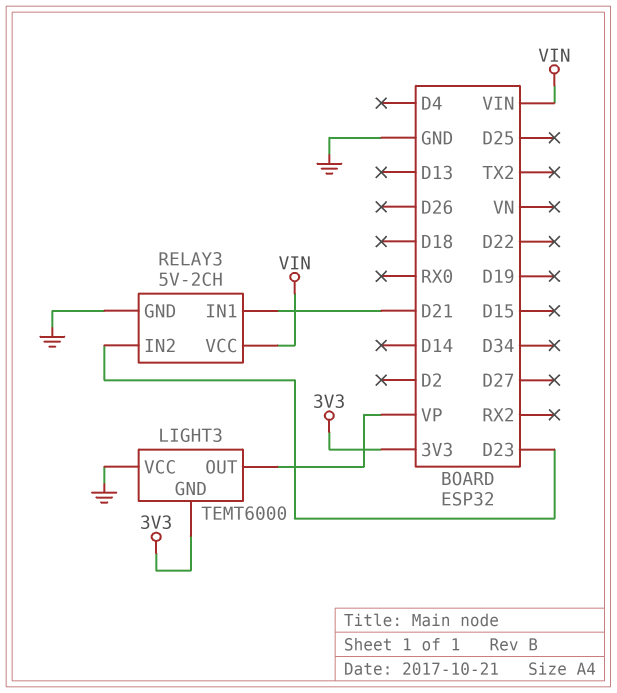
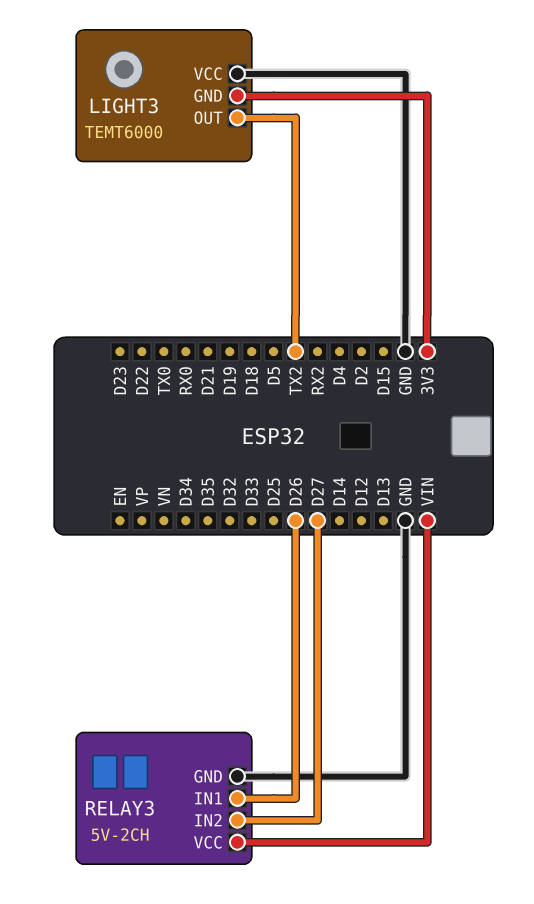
LIGHT3 pin OUT: VP -> TX2
RELAY3 pin IN1: D21 -> D26
RELAY3 pin IN2: D23 -> D27

